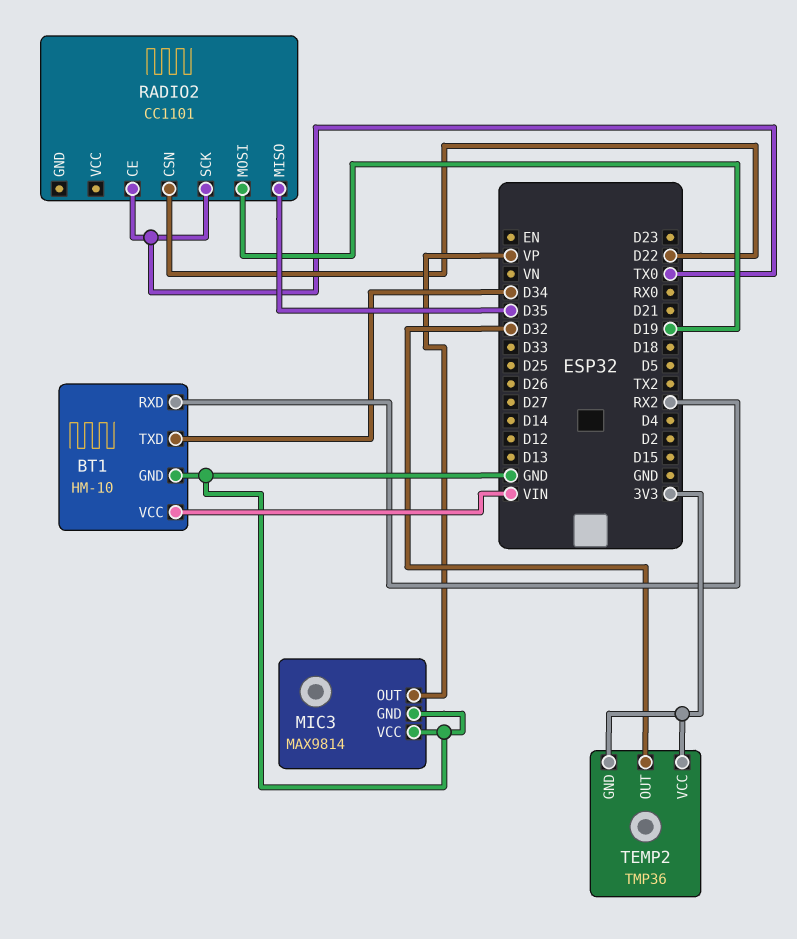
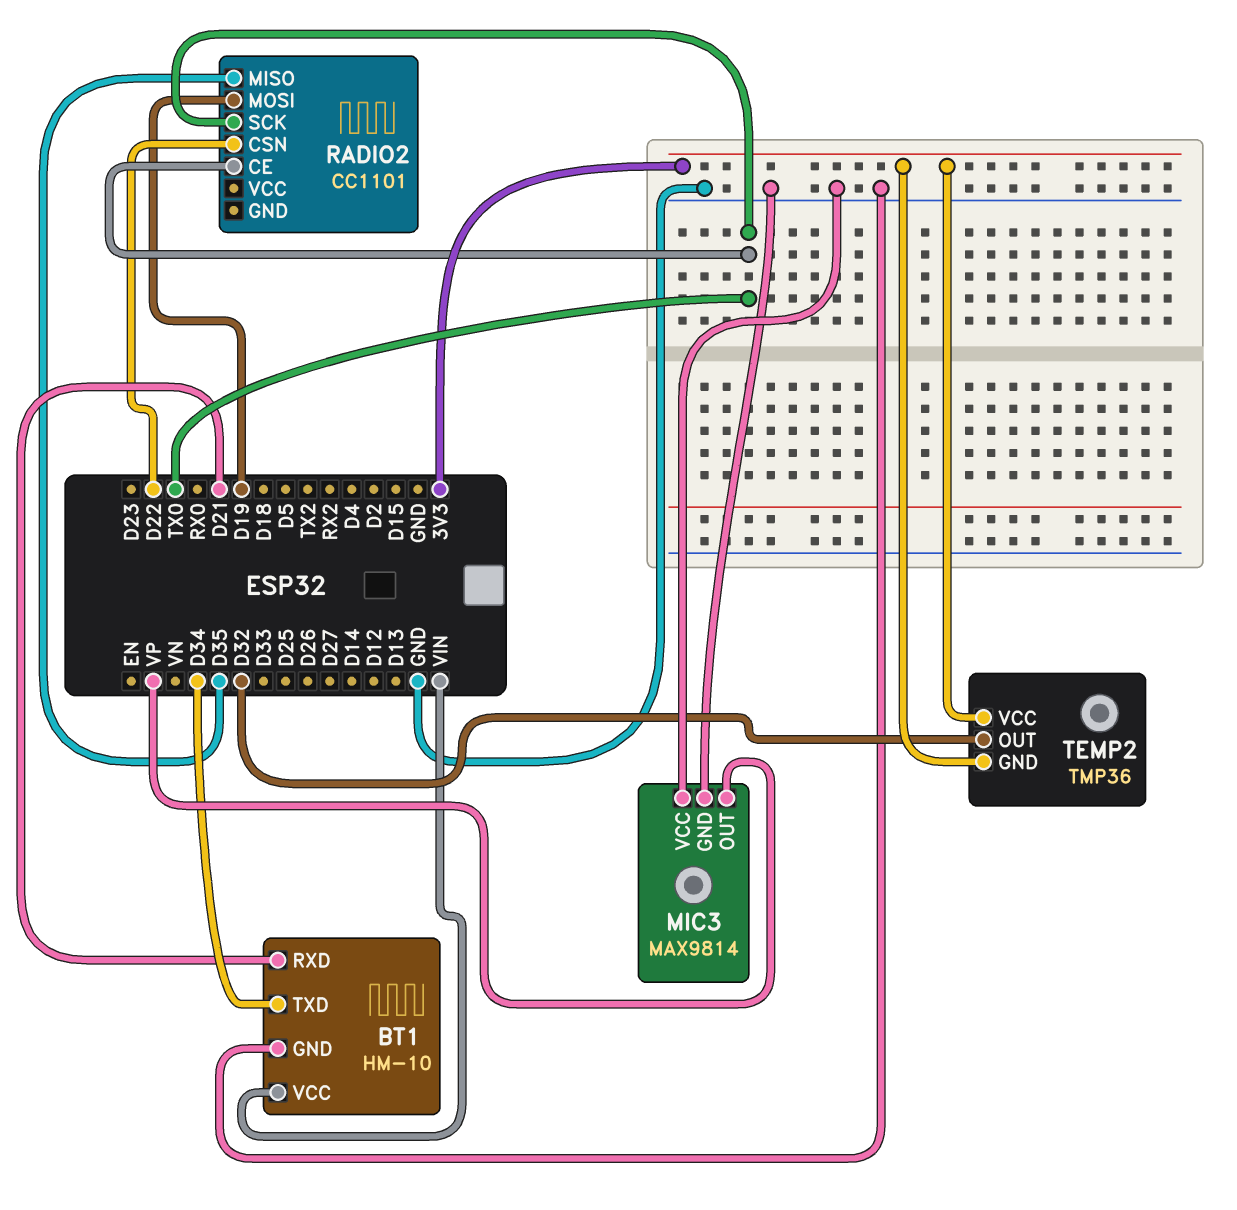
BT1 pin RXD: RX2 -> D21

